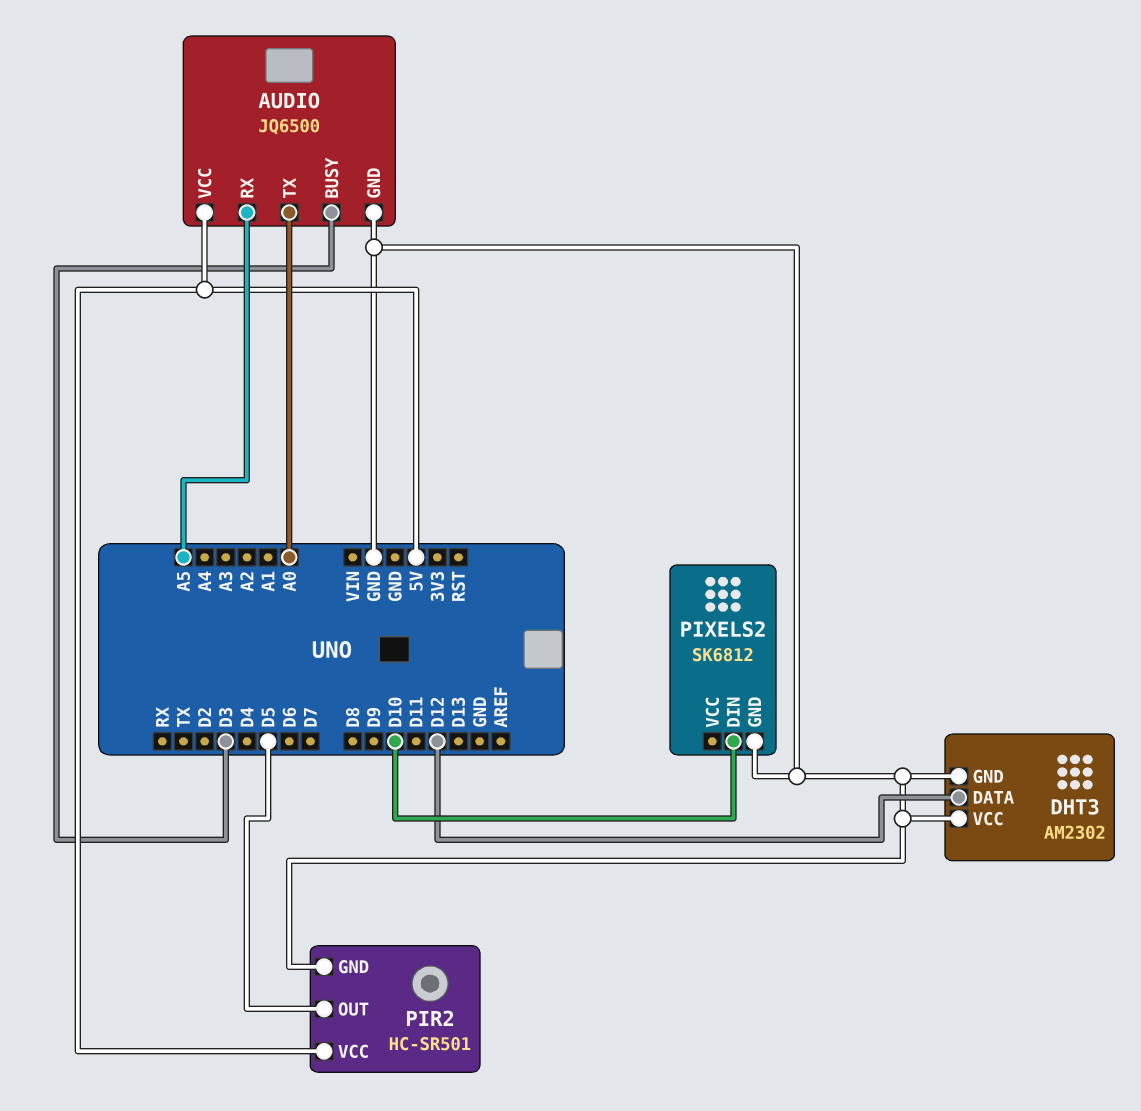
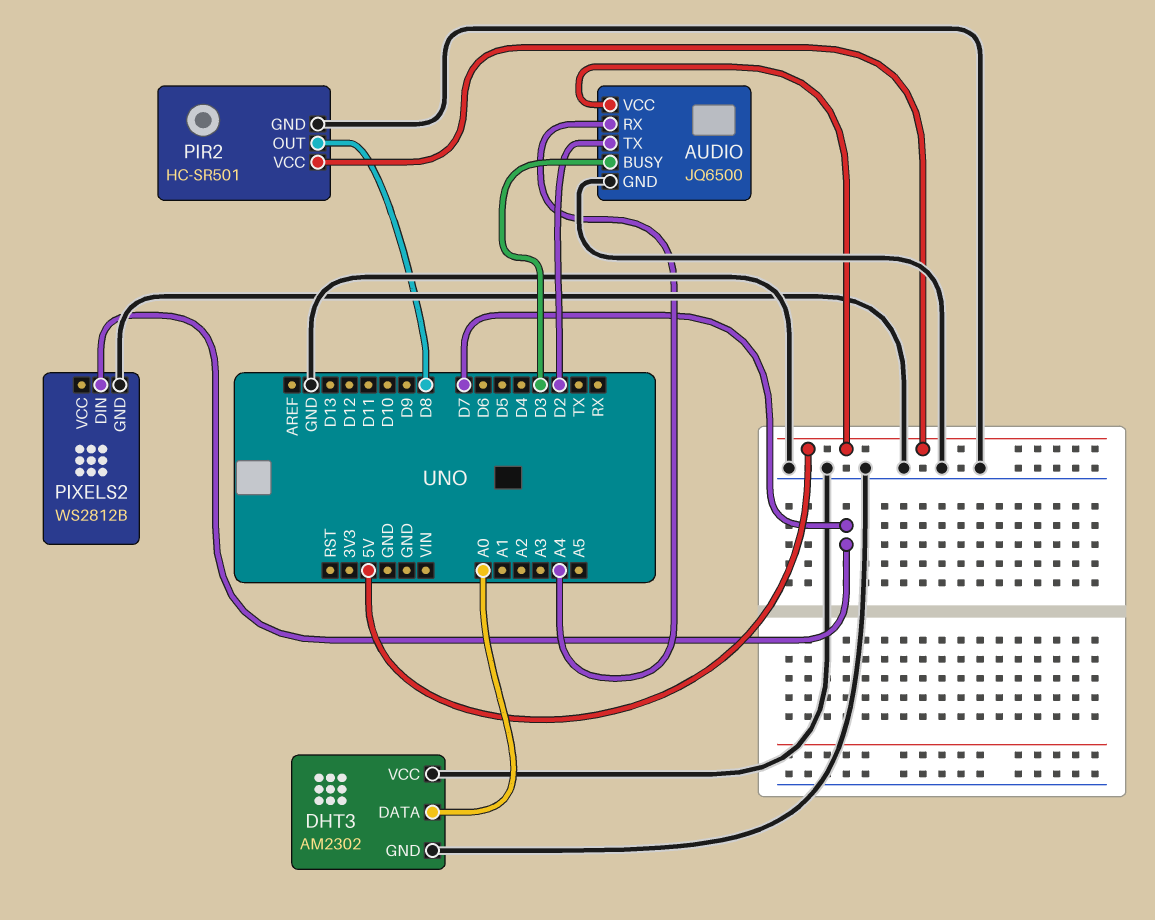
AUDIO pin RX: A5 -> A4
AUDIO pin TX: A0 -> D2
DHT3 pin DATA: D12 -> A0
PIR2 pin OUT: D5 -> D8
PIXELS2: SK6812 -> WS2812B
PIXELS2 pin DIN: D10 -> D7

